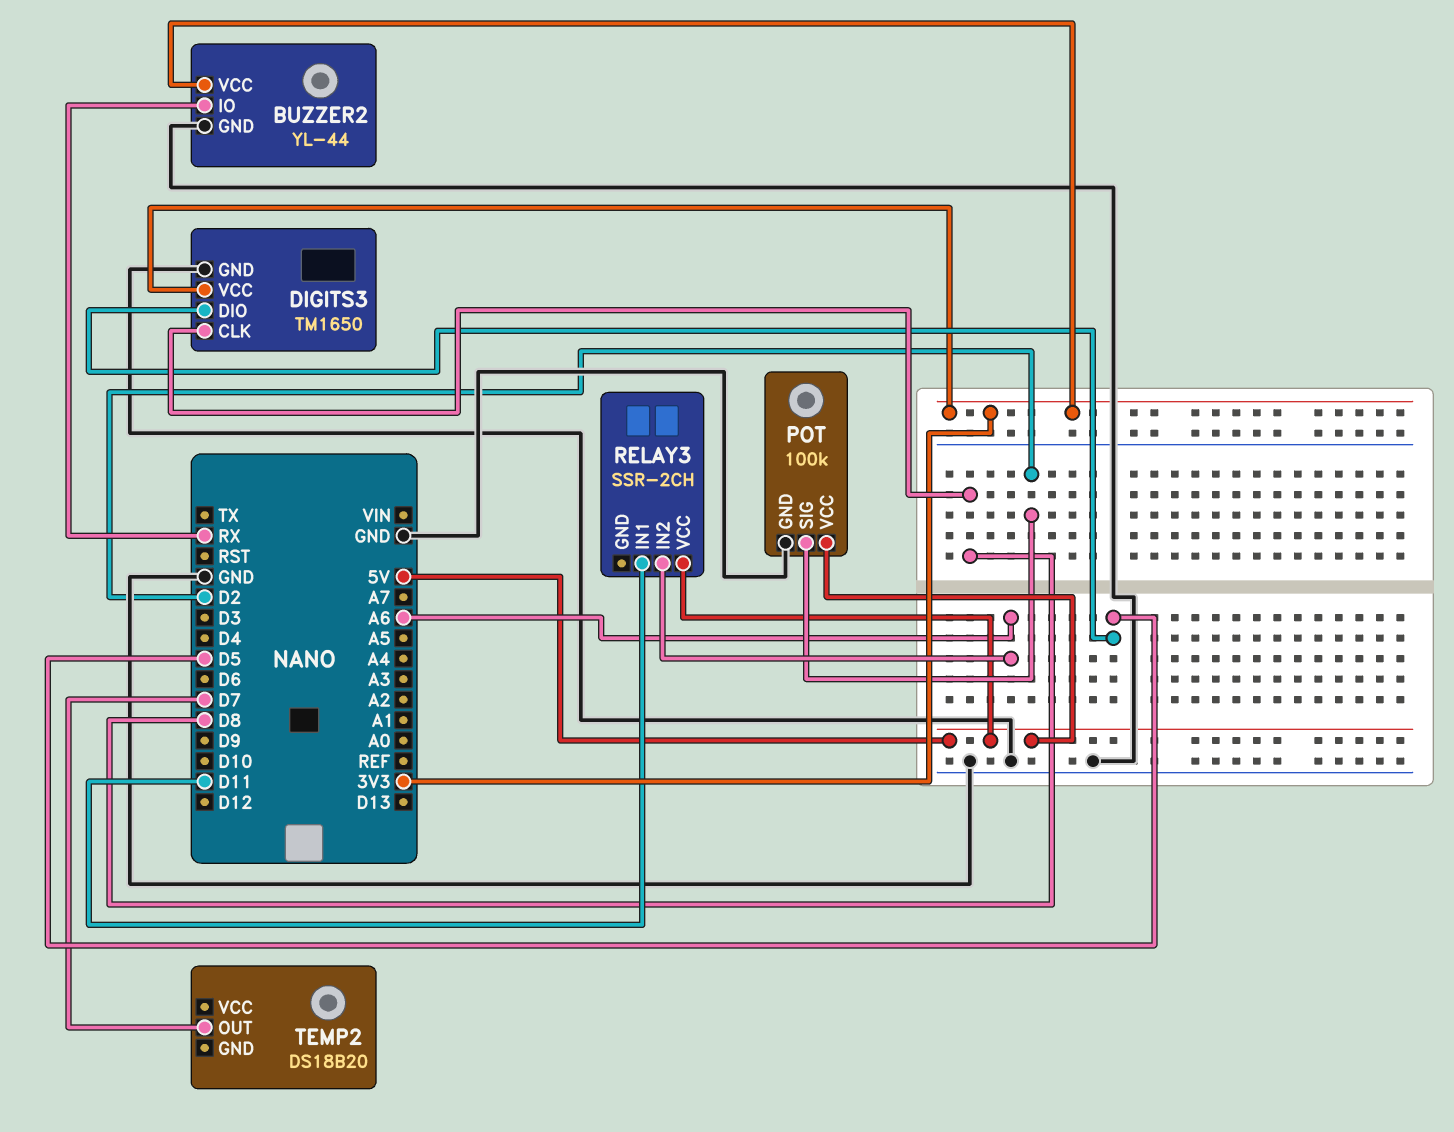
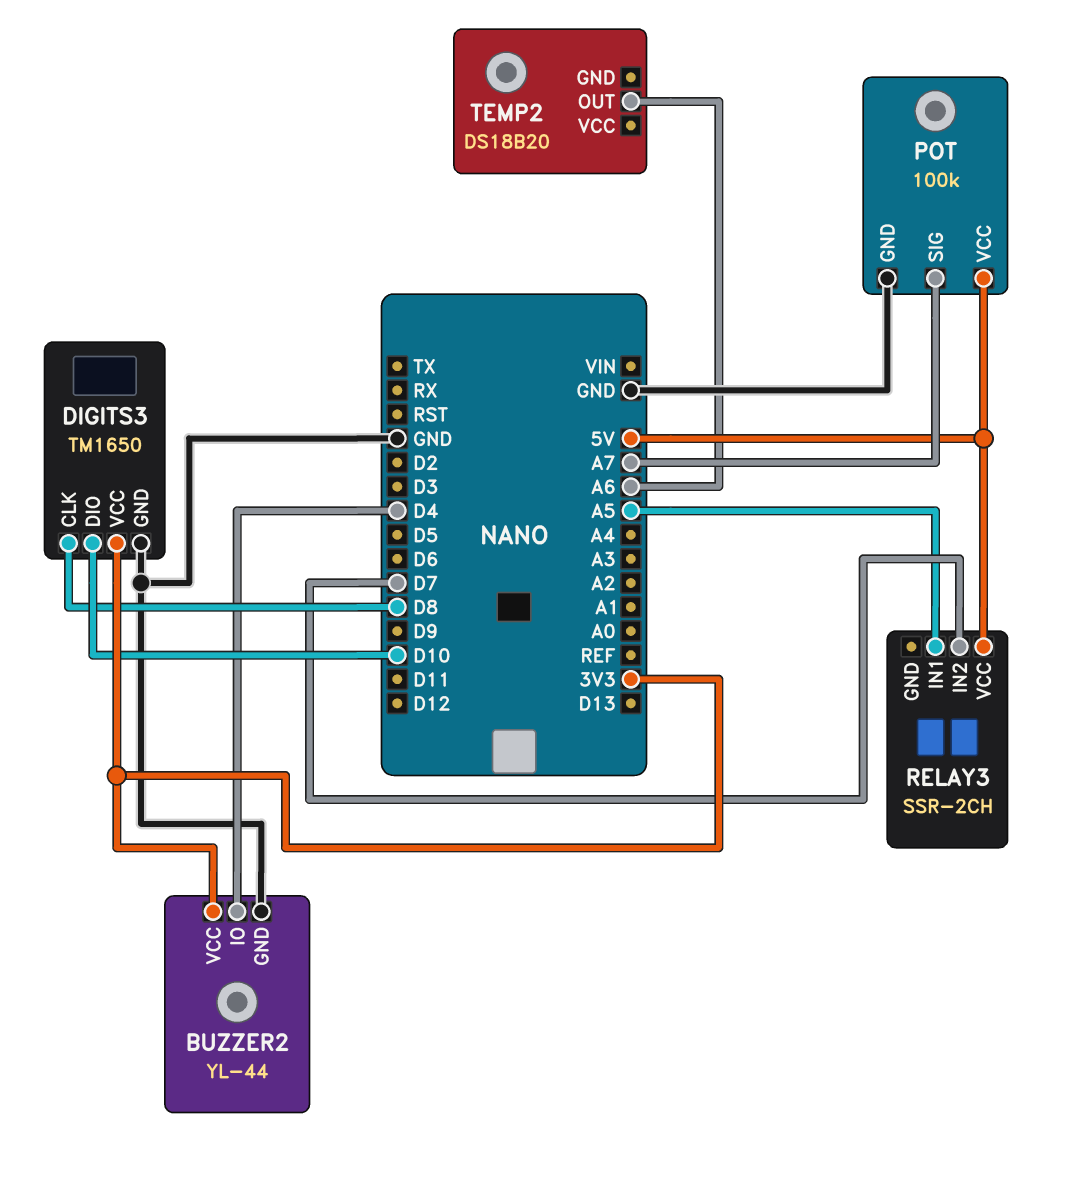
BUZZER2 pin IO: RX -> D4
DIGITS3 pin DIO: D5 -> D10
POT pin SIG: D2 -> A7
RELAY3 pin IN1: D11 -> A5
RELAY3 pin IN2: A6 -> D7
TEMP2 pin OUT: D7 -> A6

